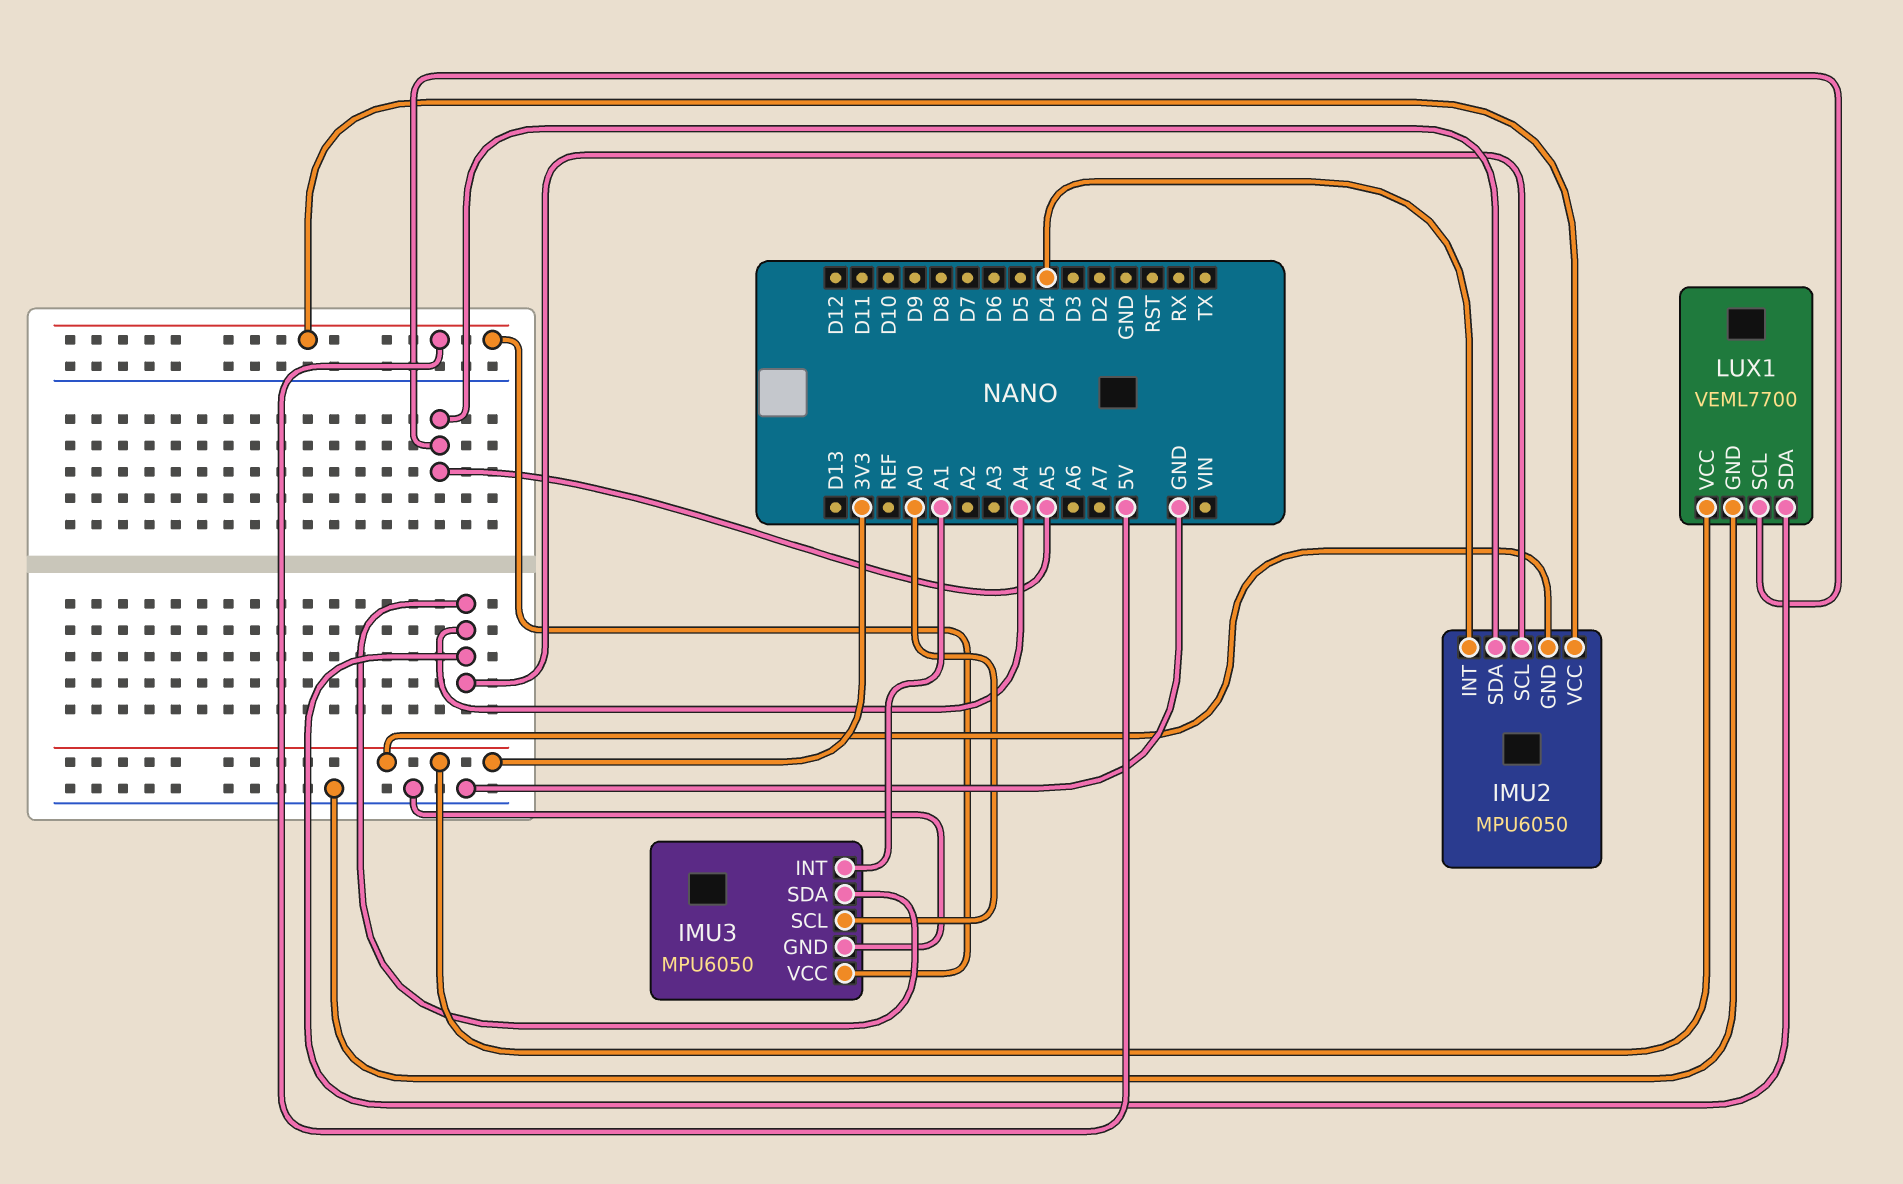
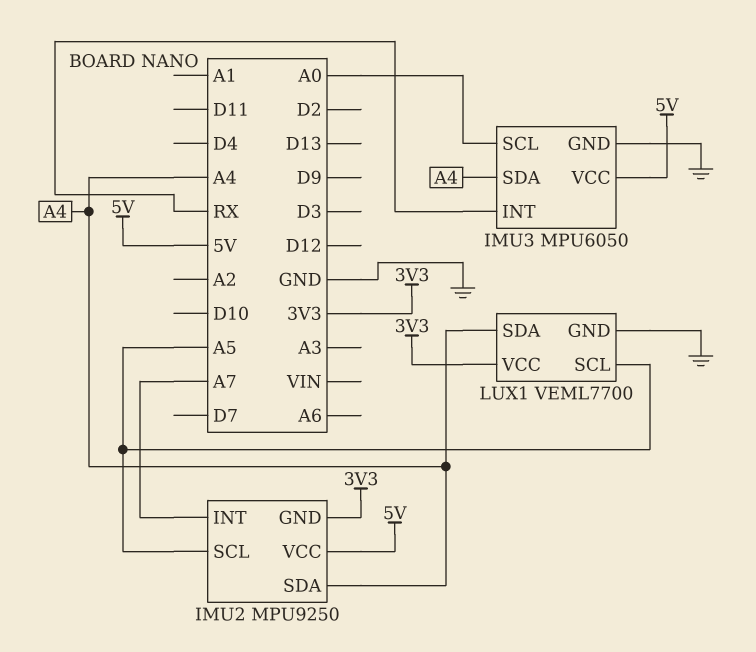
IMU2: MPU6050 -> MPU9250
IMU2 pin INT: D4 -> A7
IMU2 pin SCL: A4 -> A5
IMU2 pin SDA: A5 -> A4
IMU3 pin INT: A1 -> RX

